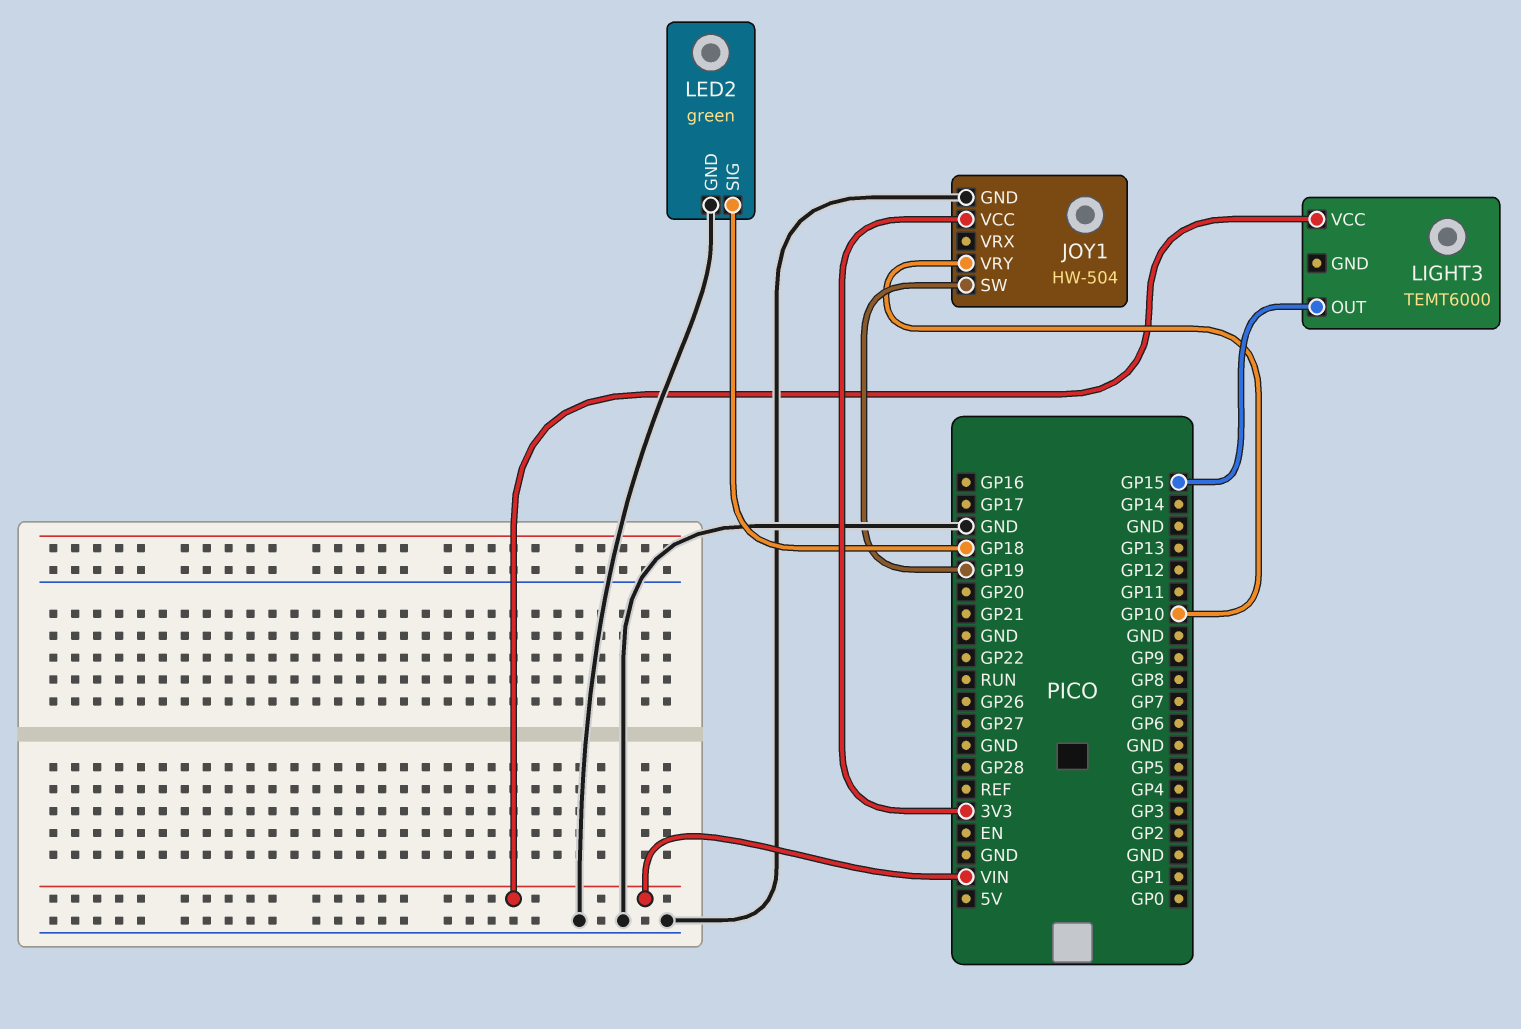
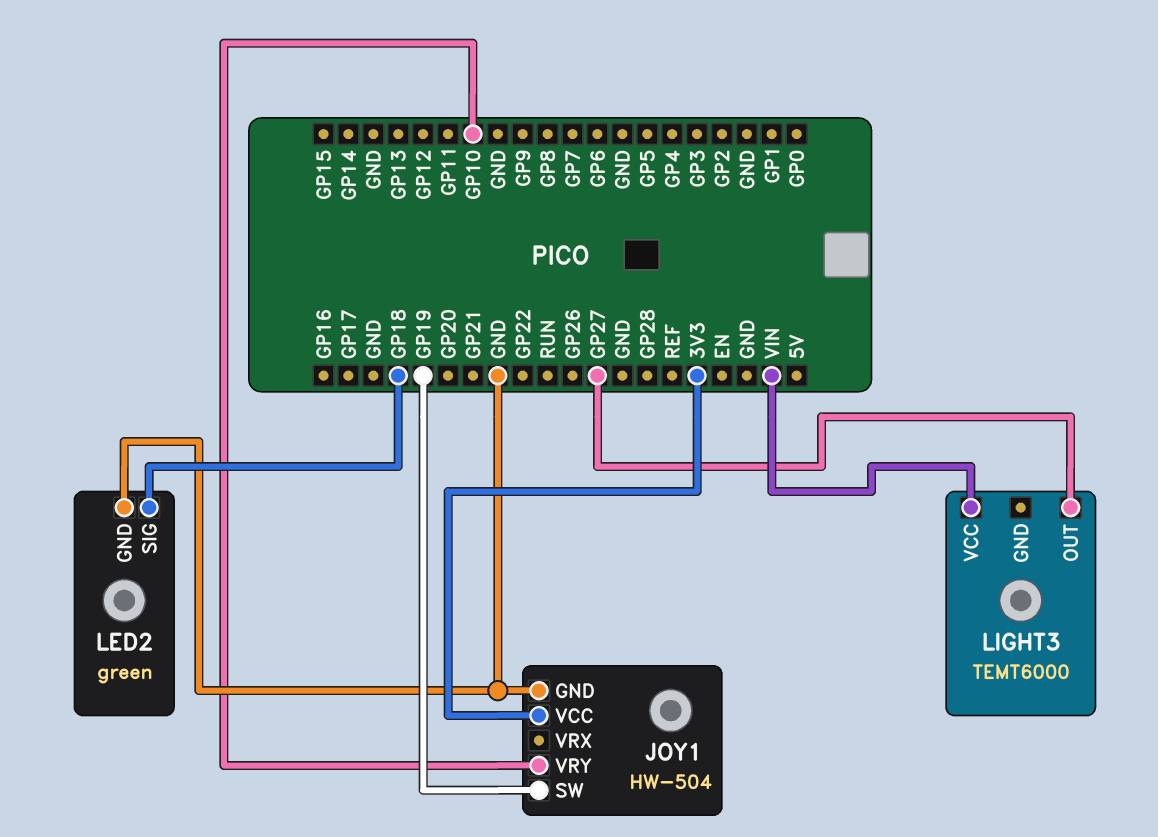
LIGHT3 pin OUT: GP15 -> GP27

